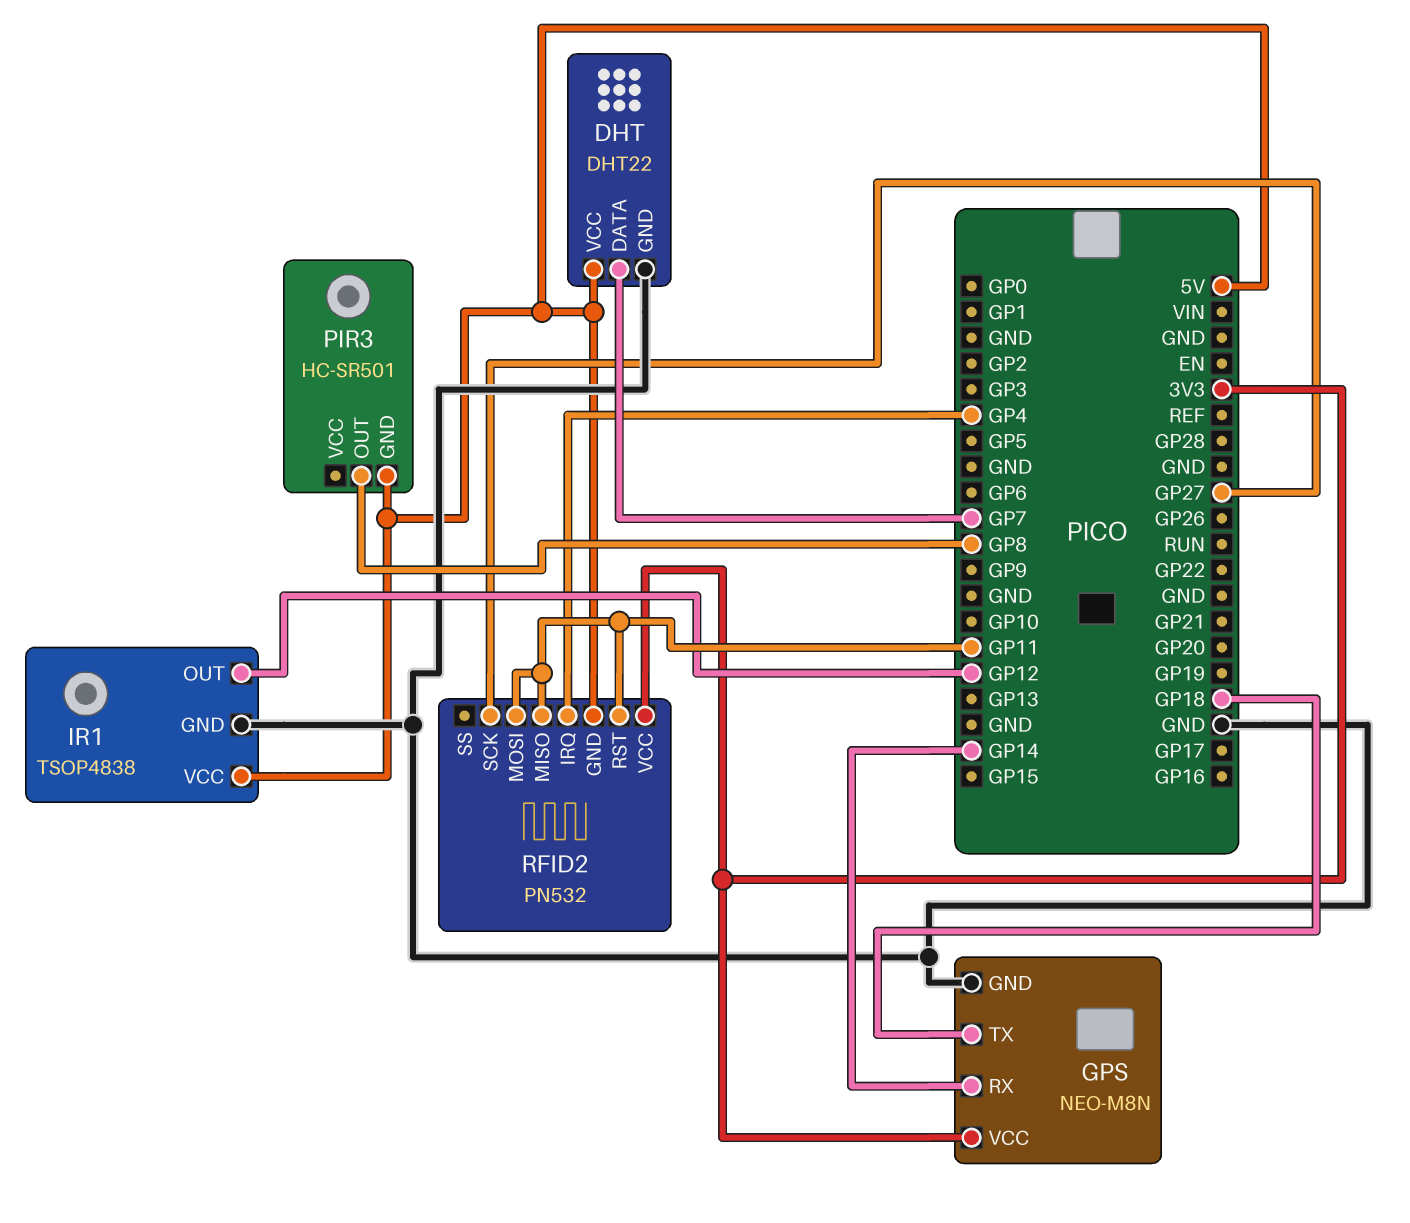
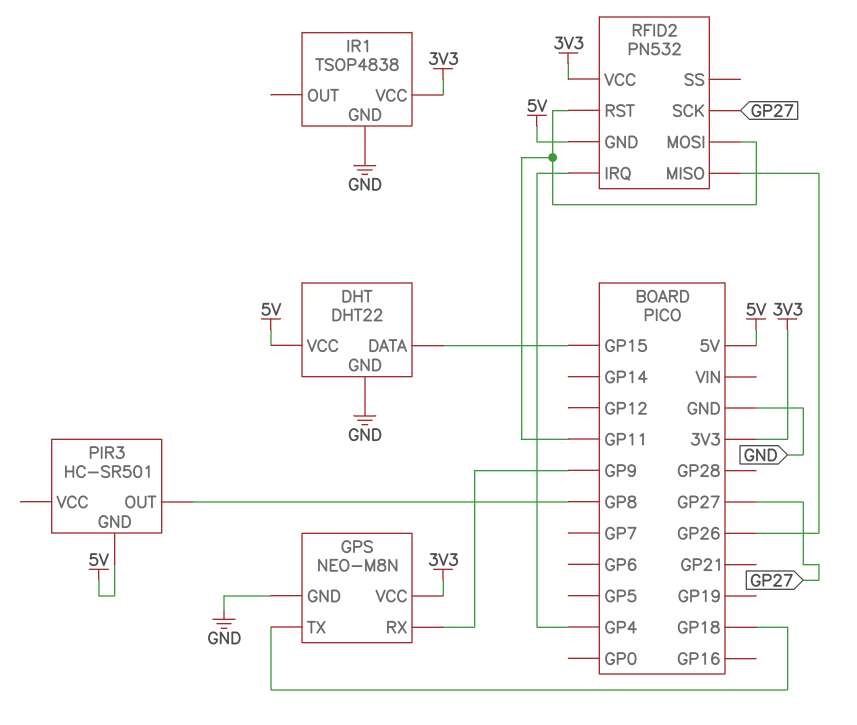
DHT pin DATA: GP7 -> GP15
GPS pin RX: GP14 -> GP9
IR1 pin OUT: GP12 -> none
IR1 pin VCC: 5V -> 3V3
RFID2 pin MISO: GP11 -> GP26

